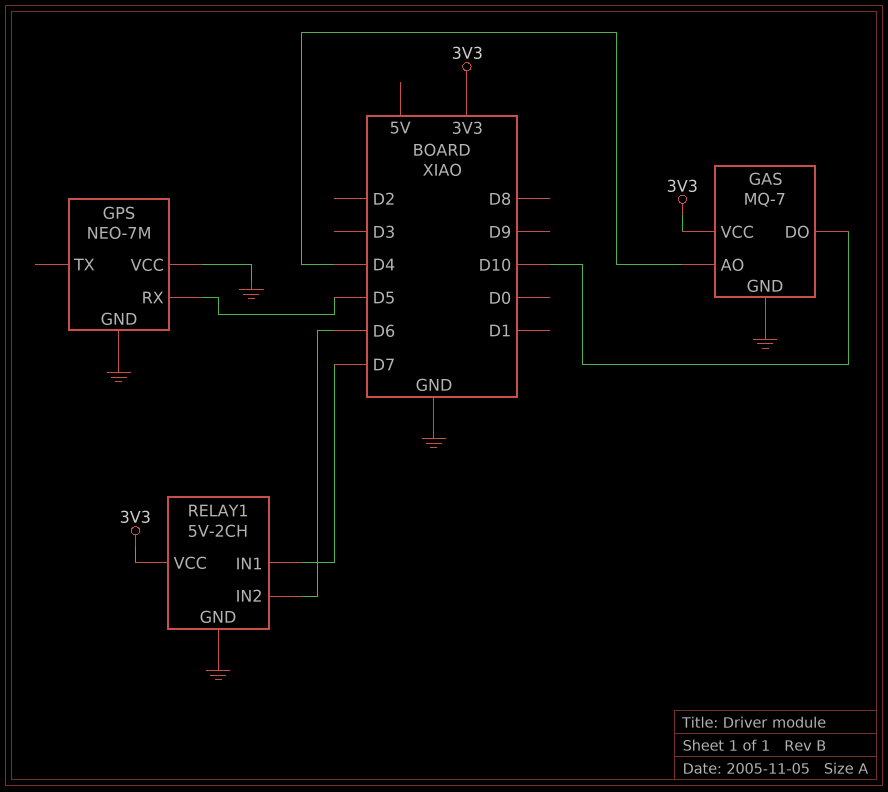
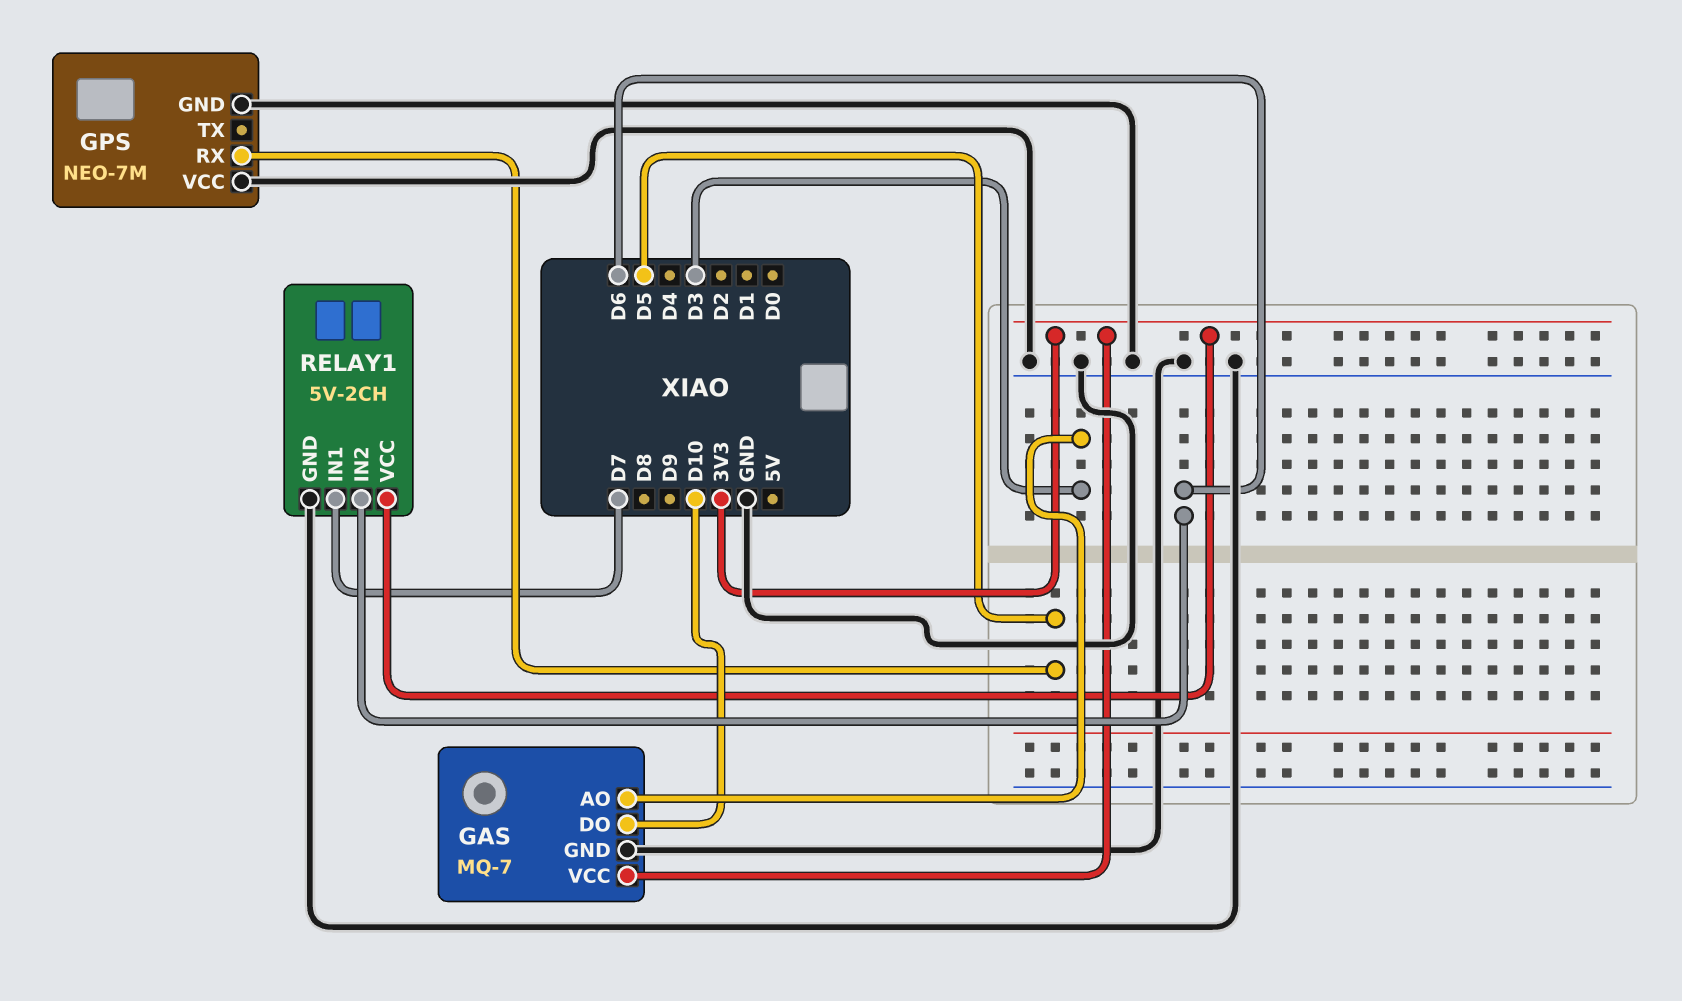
GAS pin AO: D4 -> D3

